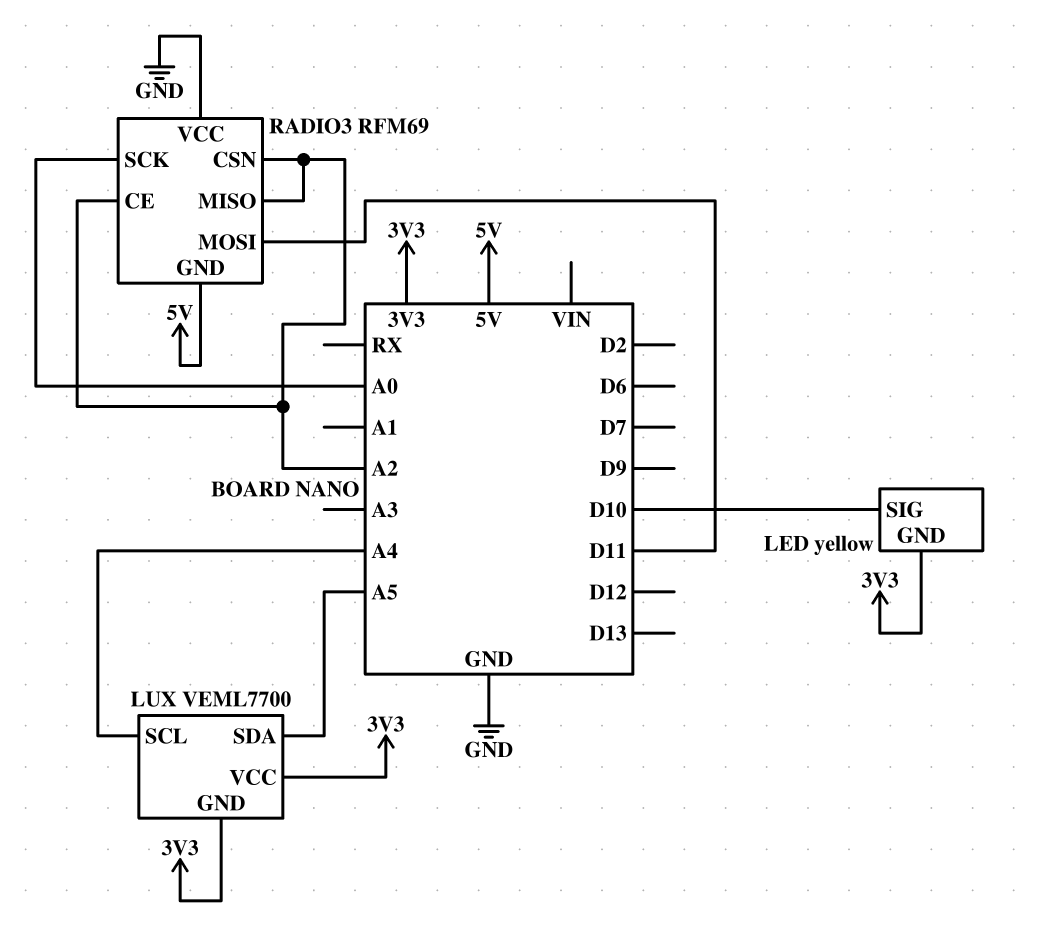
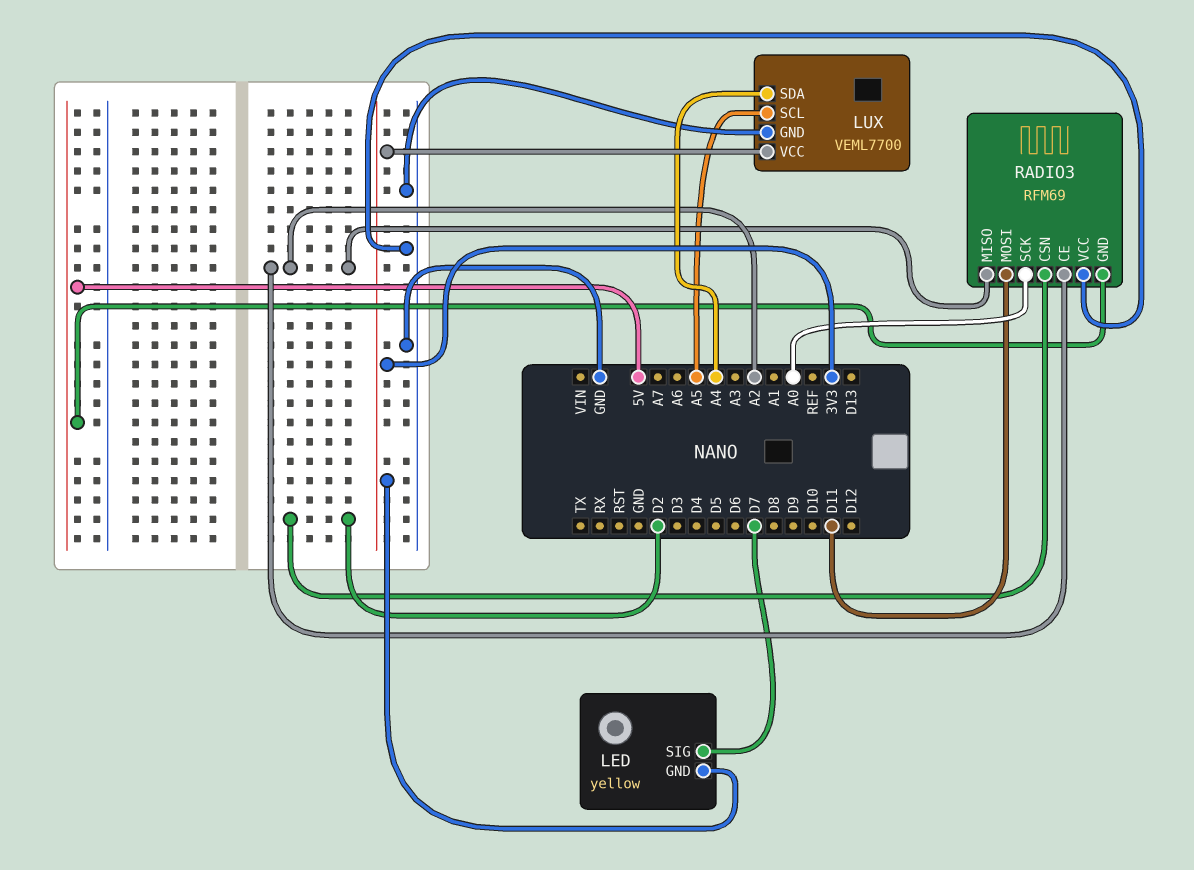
LED pin SIG: D10 -> D7
LUX pin GND: 3V3 -> GND
LUX pin SCL: A4 -> A5
LUX pin SDA: A5 -> A4
RADIO3 pin CSN: A2 -> D2

